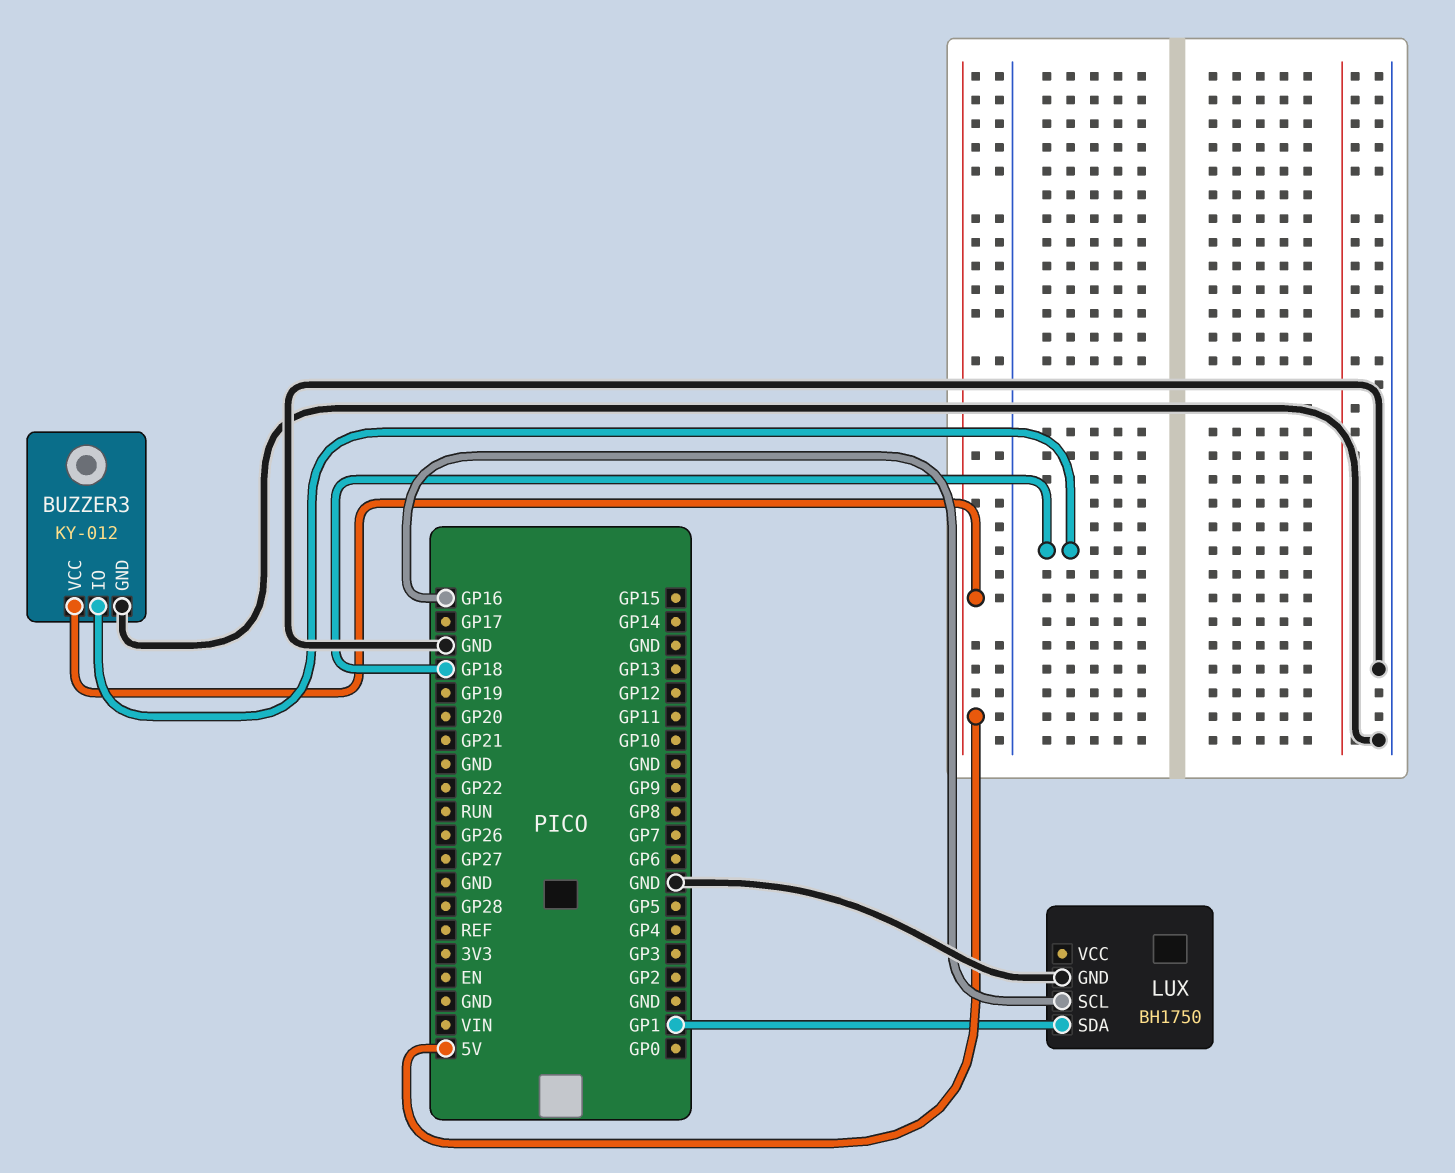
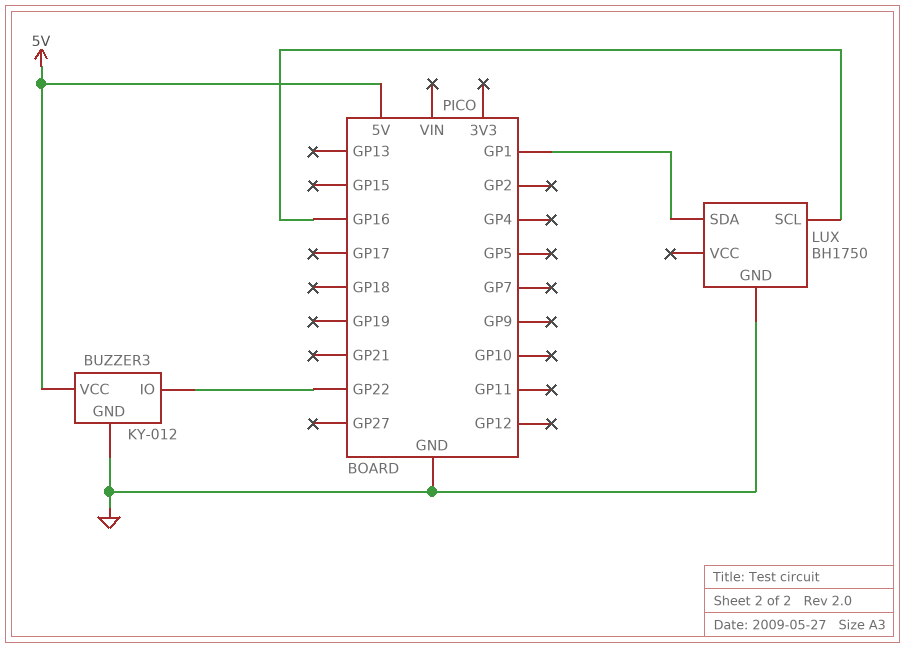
BUZZER3 pin IO: GP18 -> GP22

